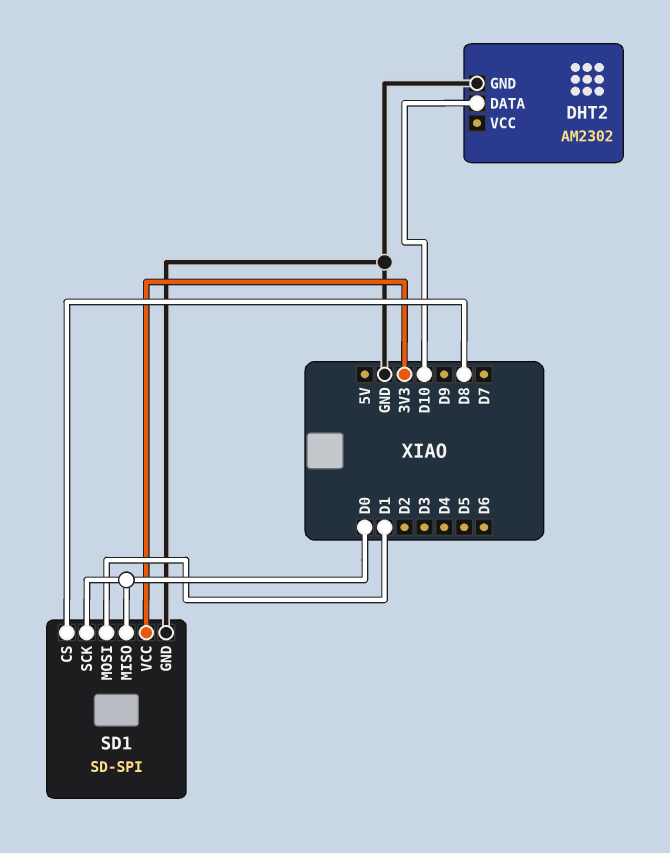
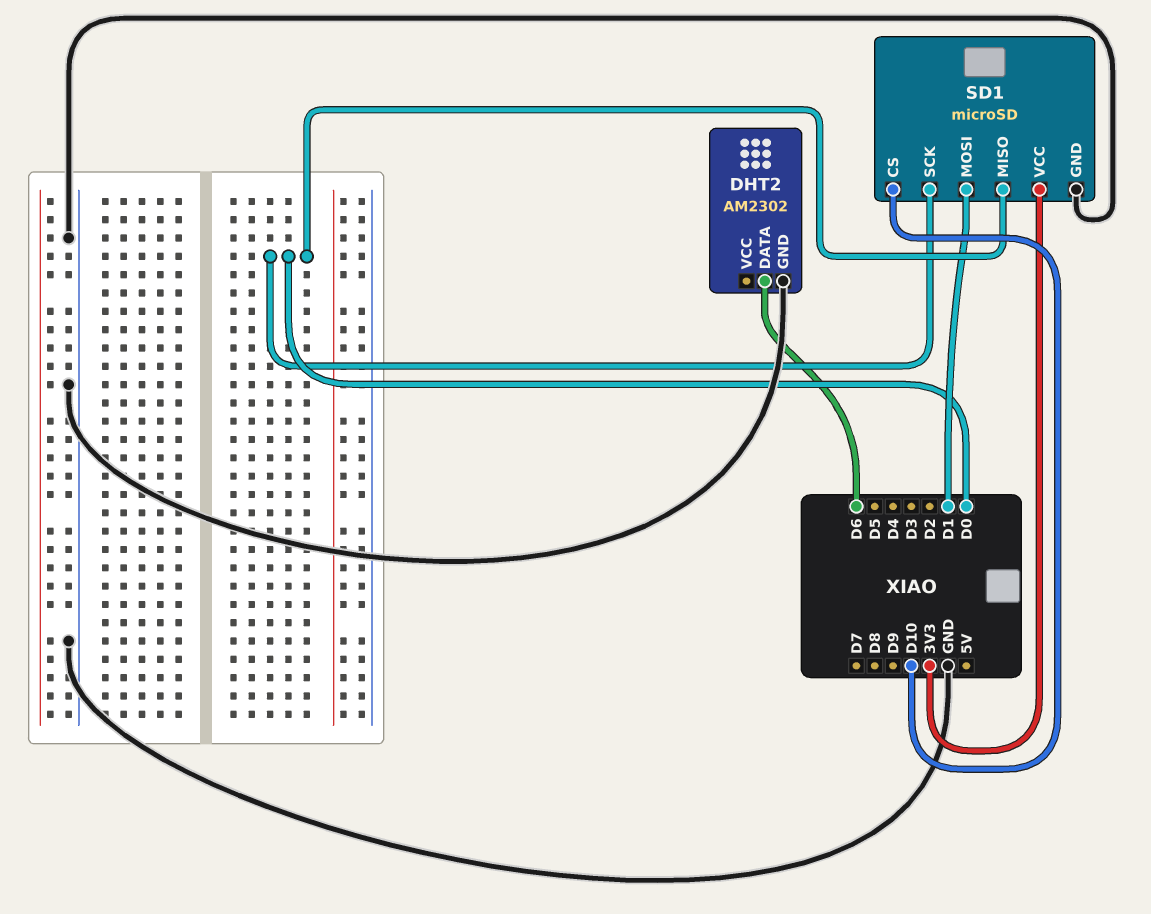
DHT2 pin DATA: D10 -> D6
SD1: SD-SPI -> microSD
SD1 pin CS: D8 -> D10

